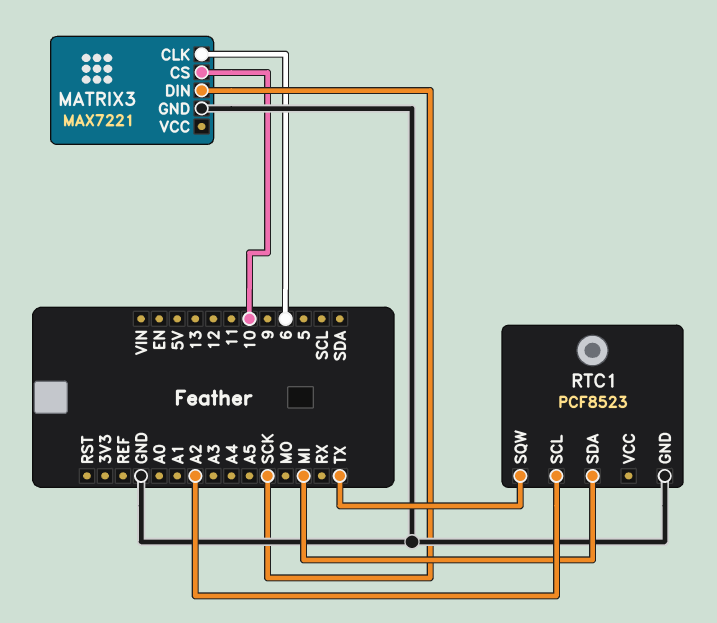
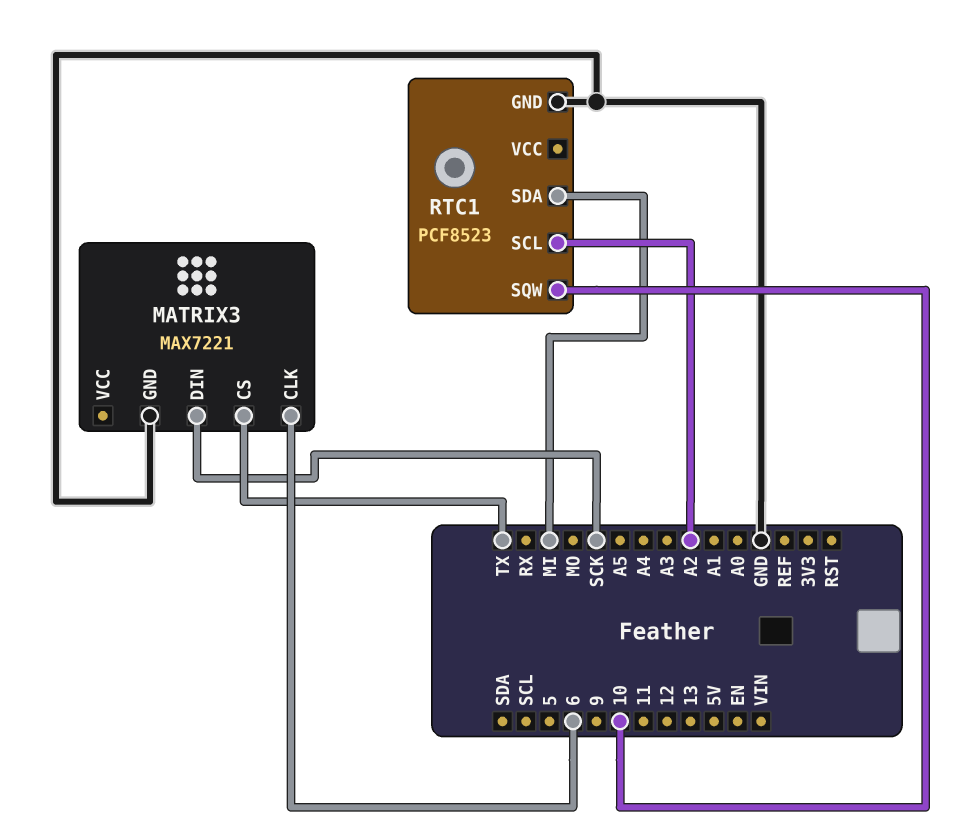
MATRIX3 pin CS: 10 -> TX
RTC1 pin SQW: TX -> 10

